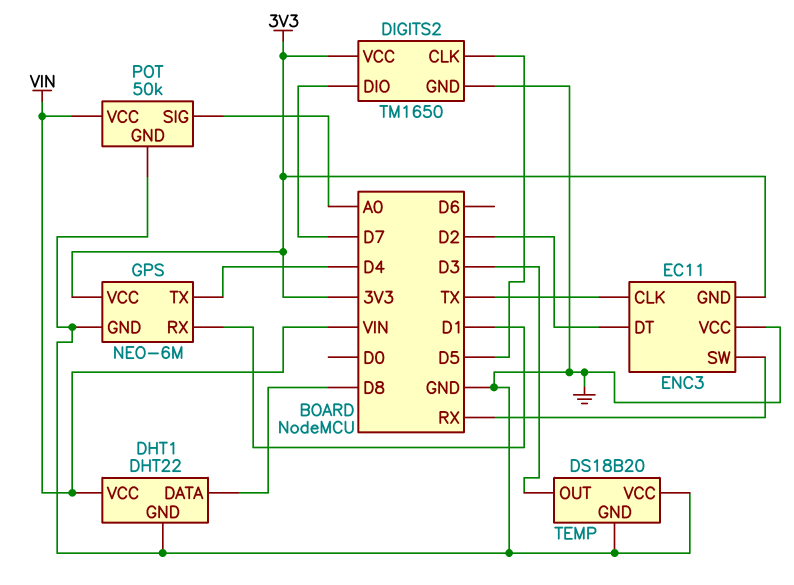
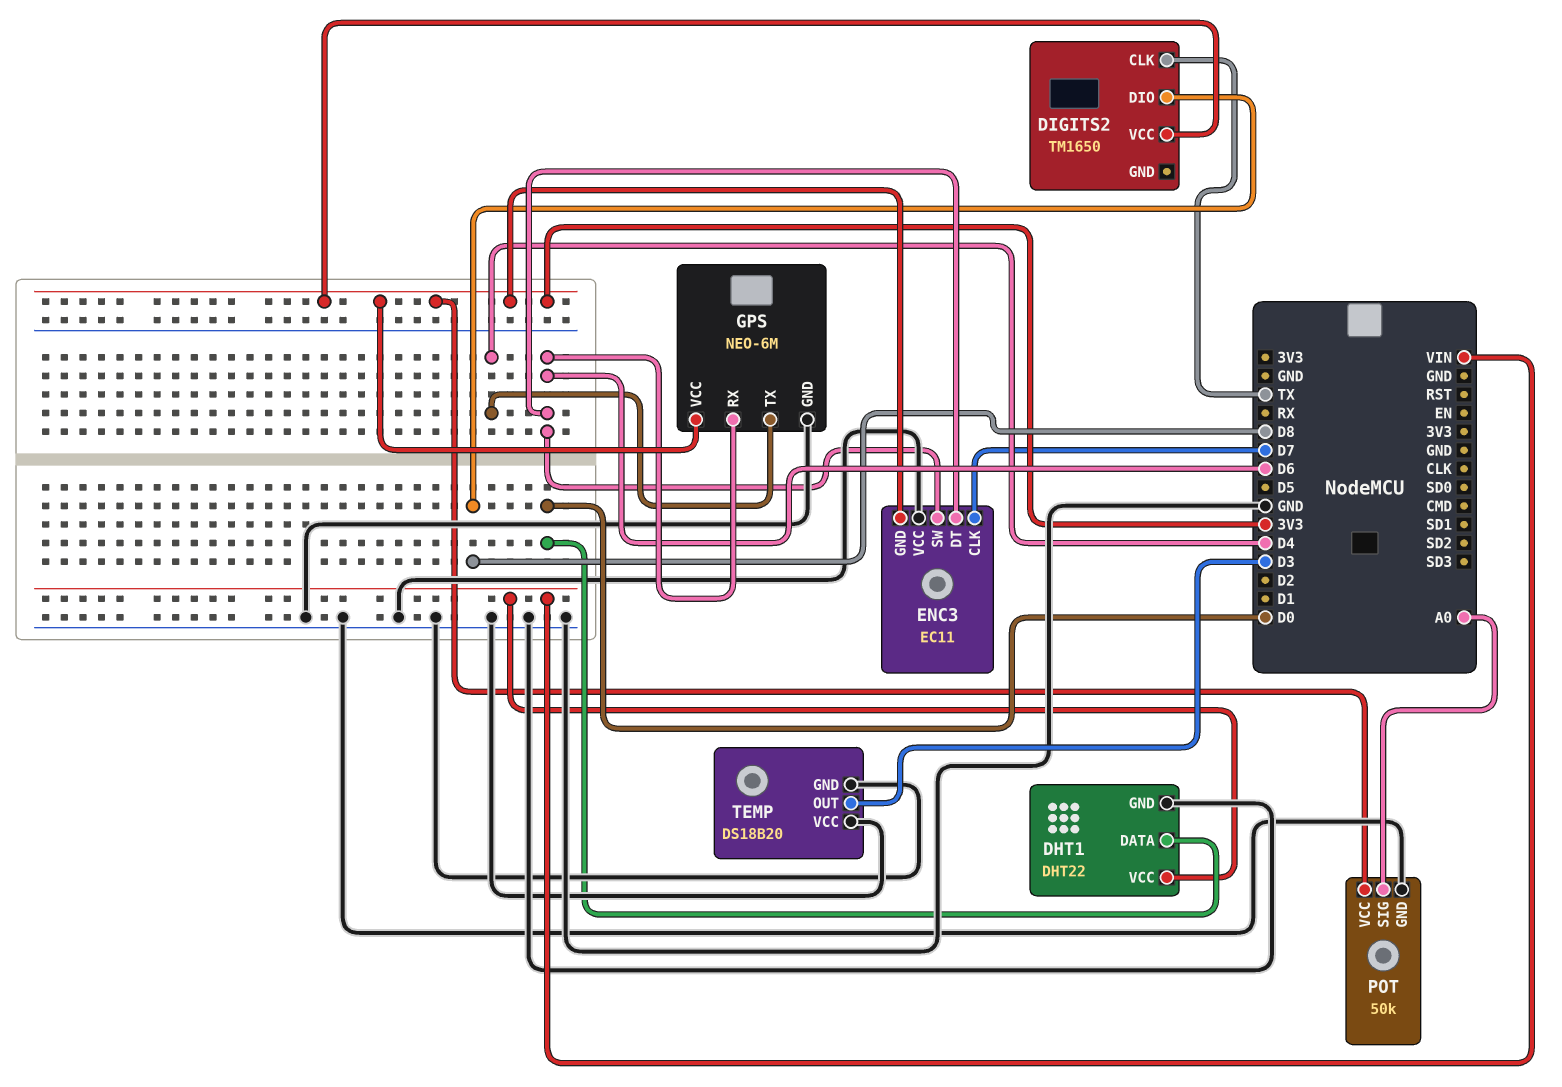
DHT1 pin DATA: D8 -> D0
DIGITS2 pin CLK: D5 -> TX
DIGITS2 pin DIO: D7 -> D8
DIGITS2 pin GND: GND -> none
ENC3 pin CLK: TX -> D7
ENC3 pin DT: D2 -> D6
ENC3 pin SW: RX -> D6
GPS pin RX: D1 -> D6
POT pin VCC: VIN -> 3V3

